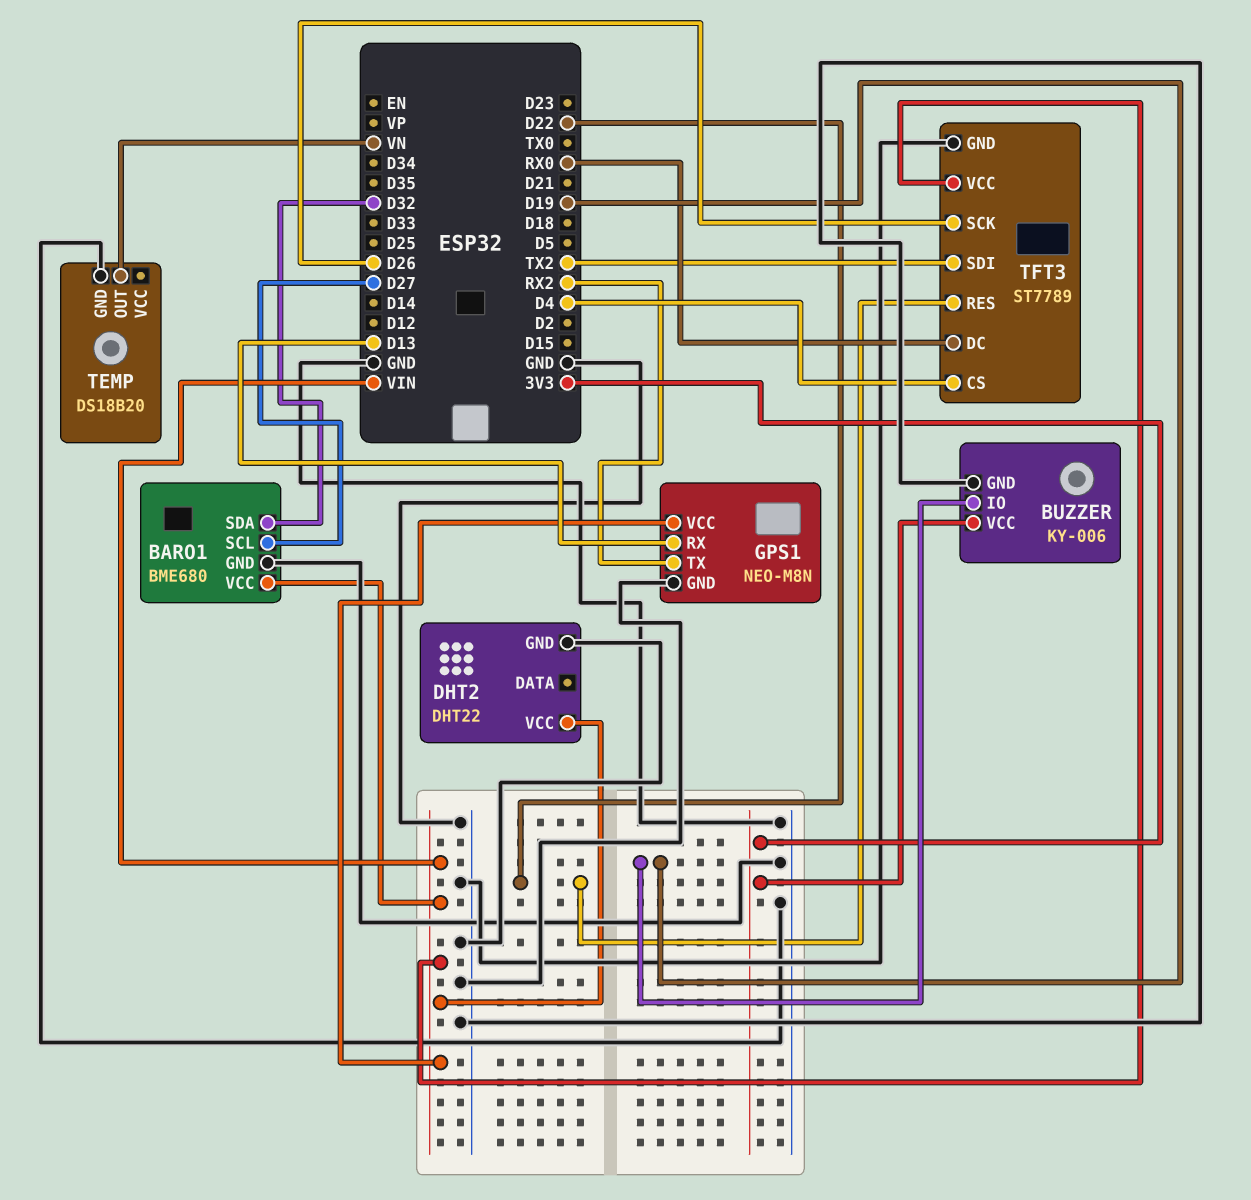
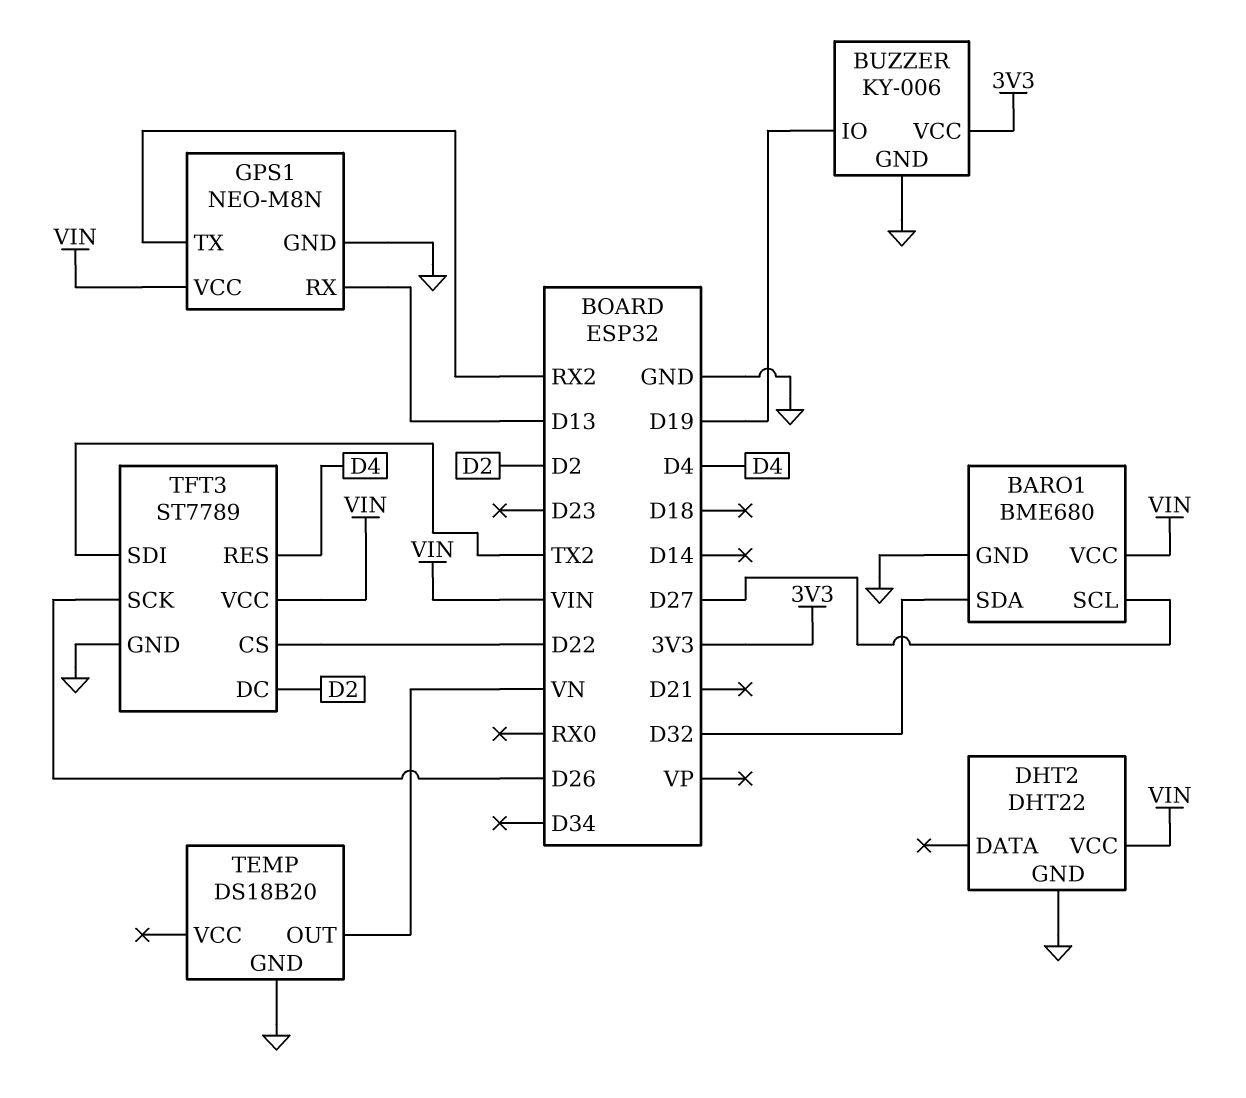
TFT3 pin CS: D4 -> D22
TFT3 pin DC: RX0 -> D2
TFT3 pin RES: D22 -> D4

